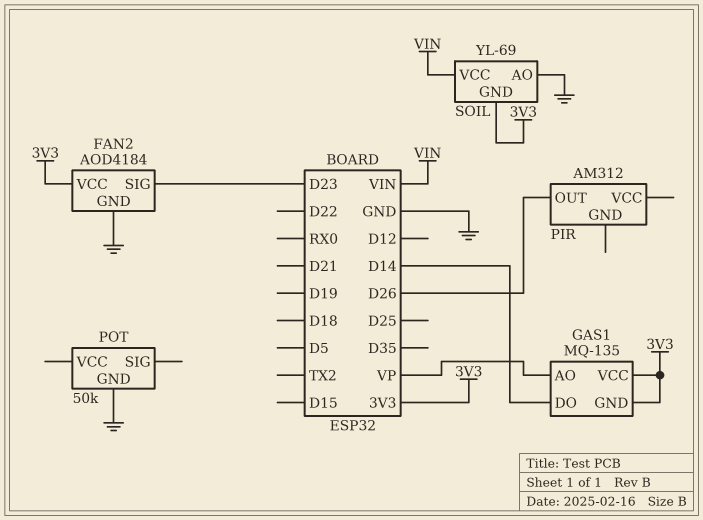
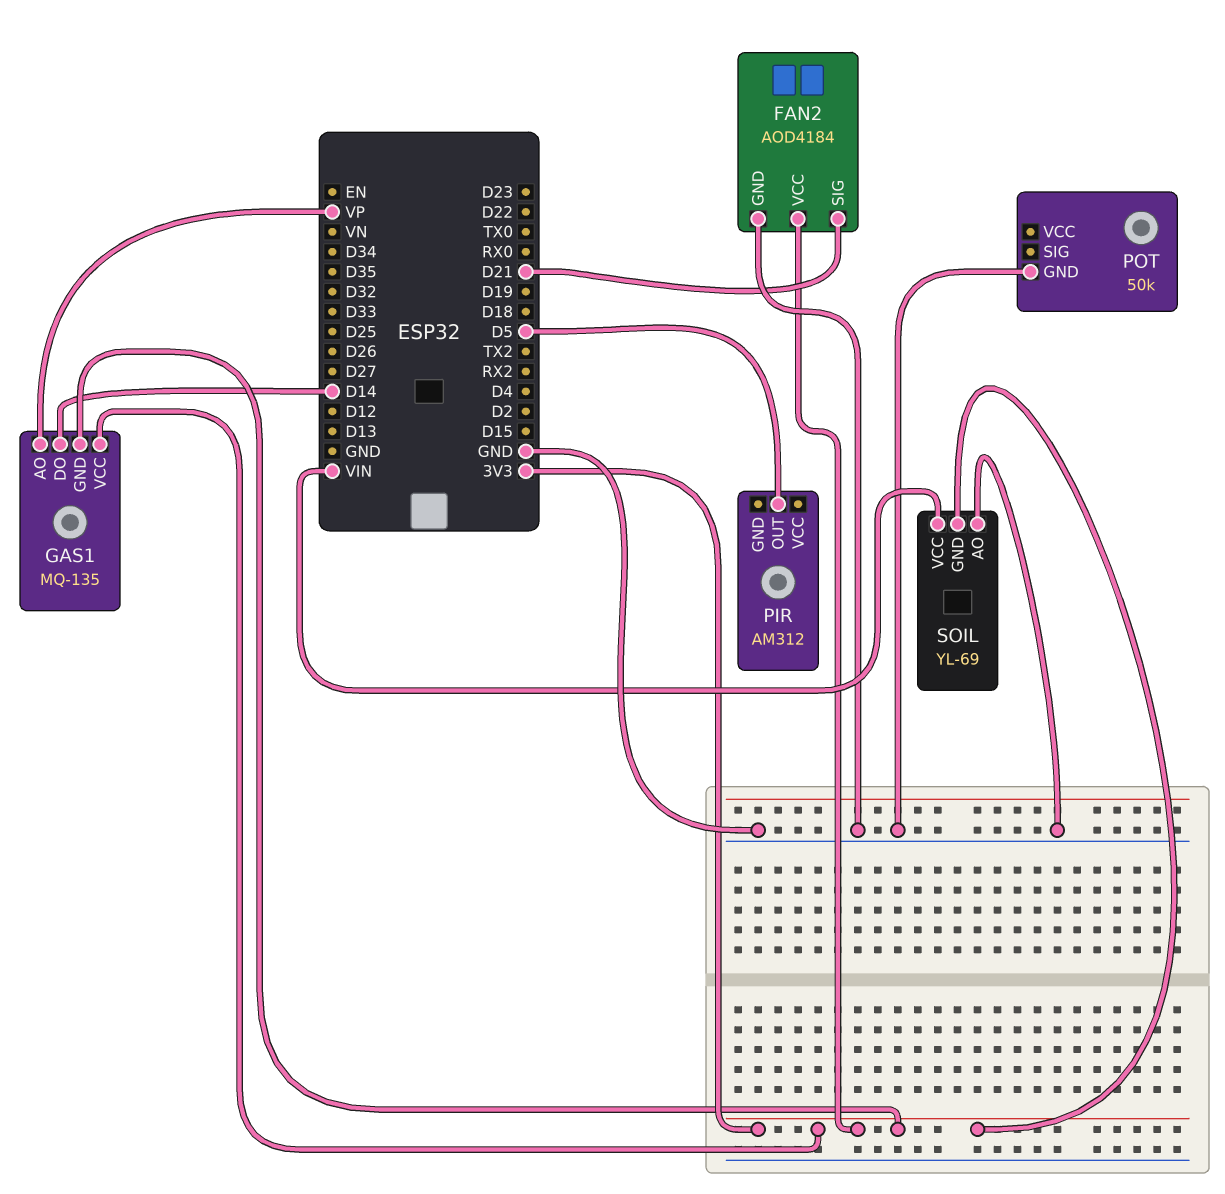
FAN2 pin SIG: D23 -> D21
PIR pin OUT: D26 -> D5

